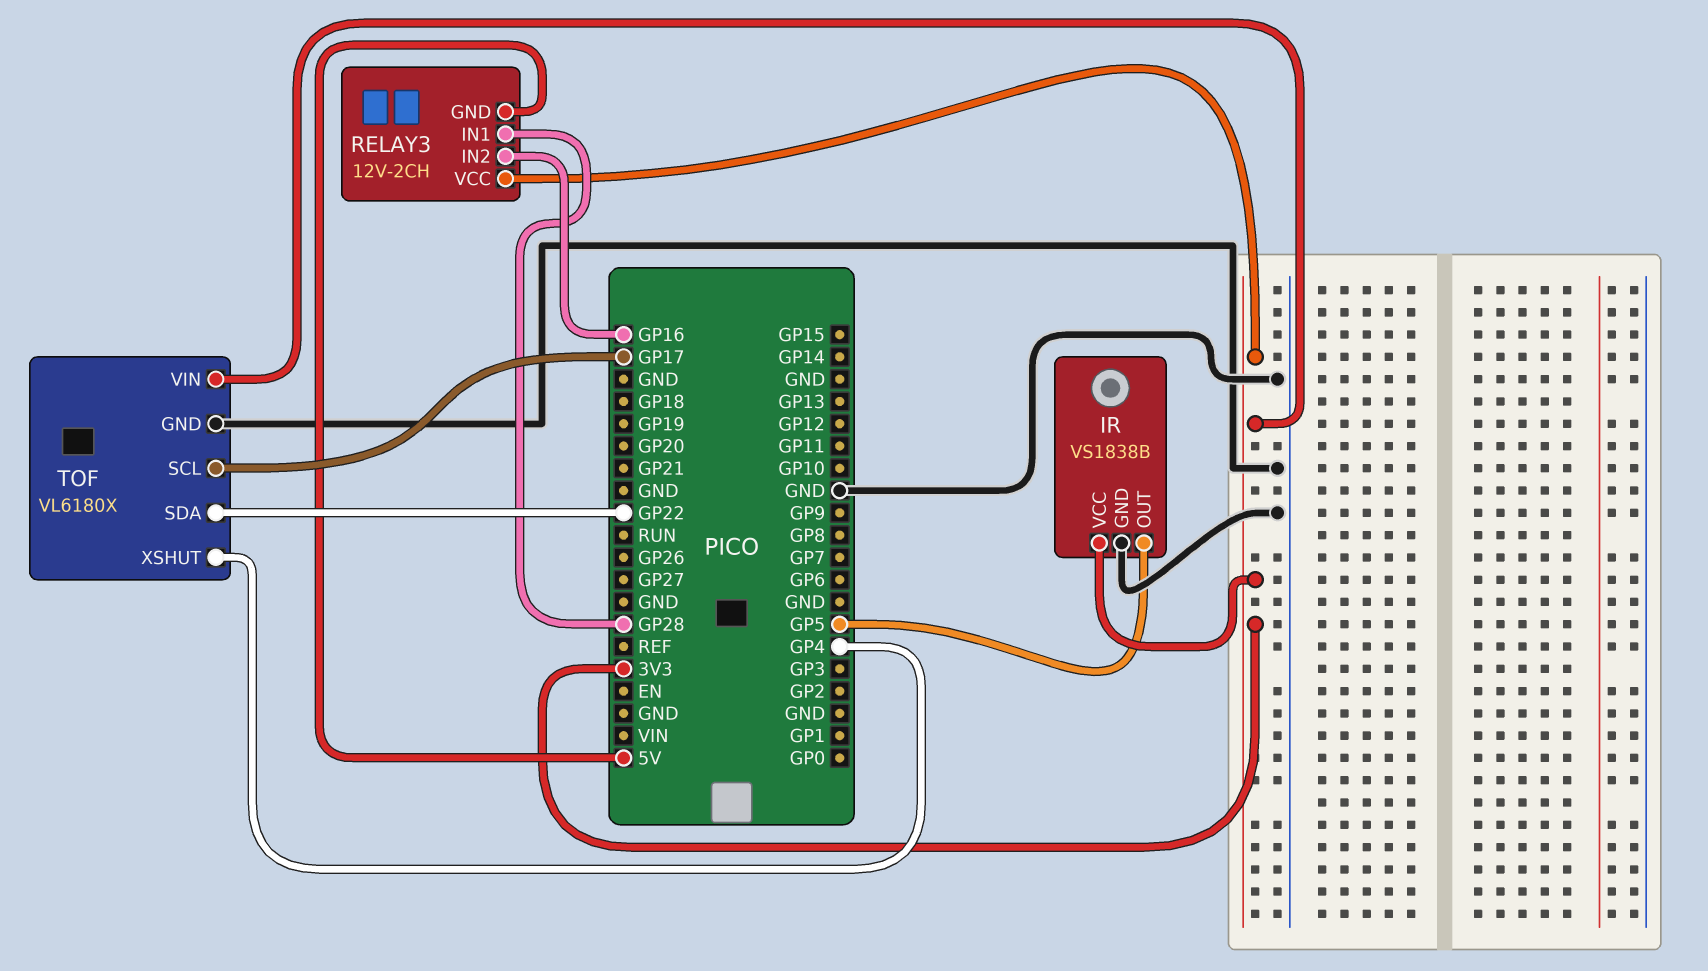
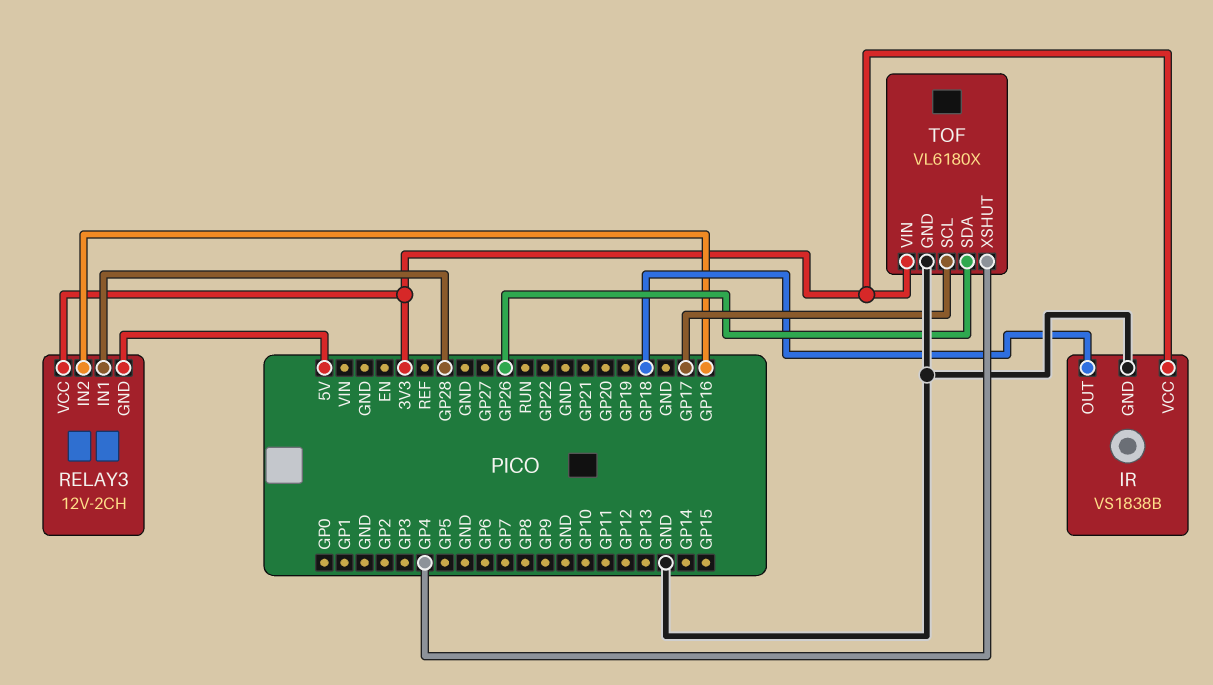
IR pin OUT: GP5 -> GP18
TOF pin SDA: GP22 -> GP26

